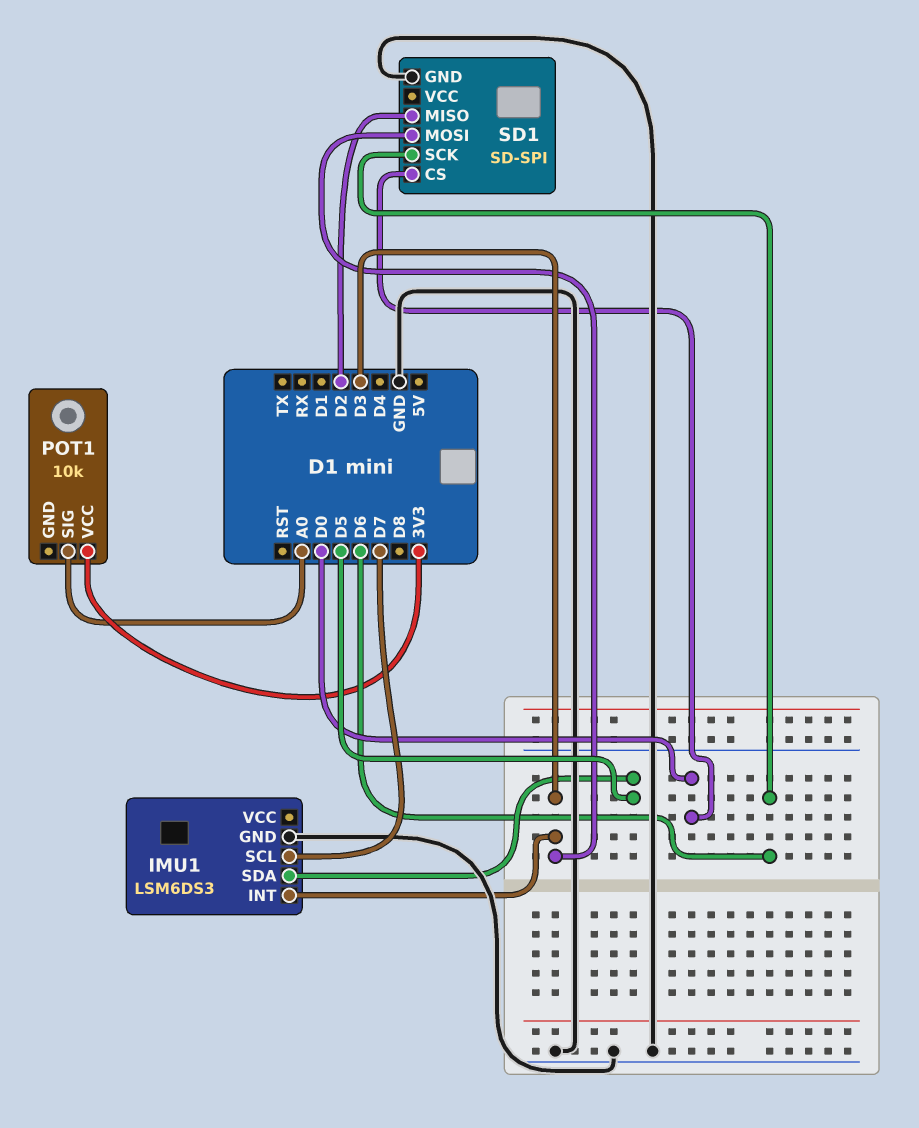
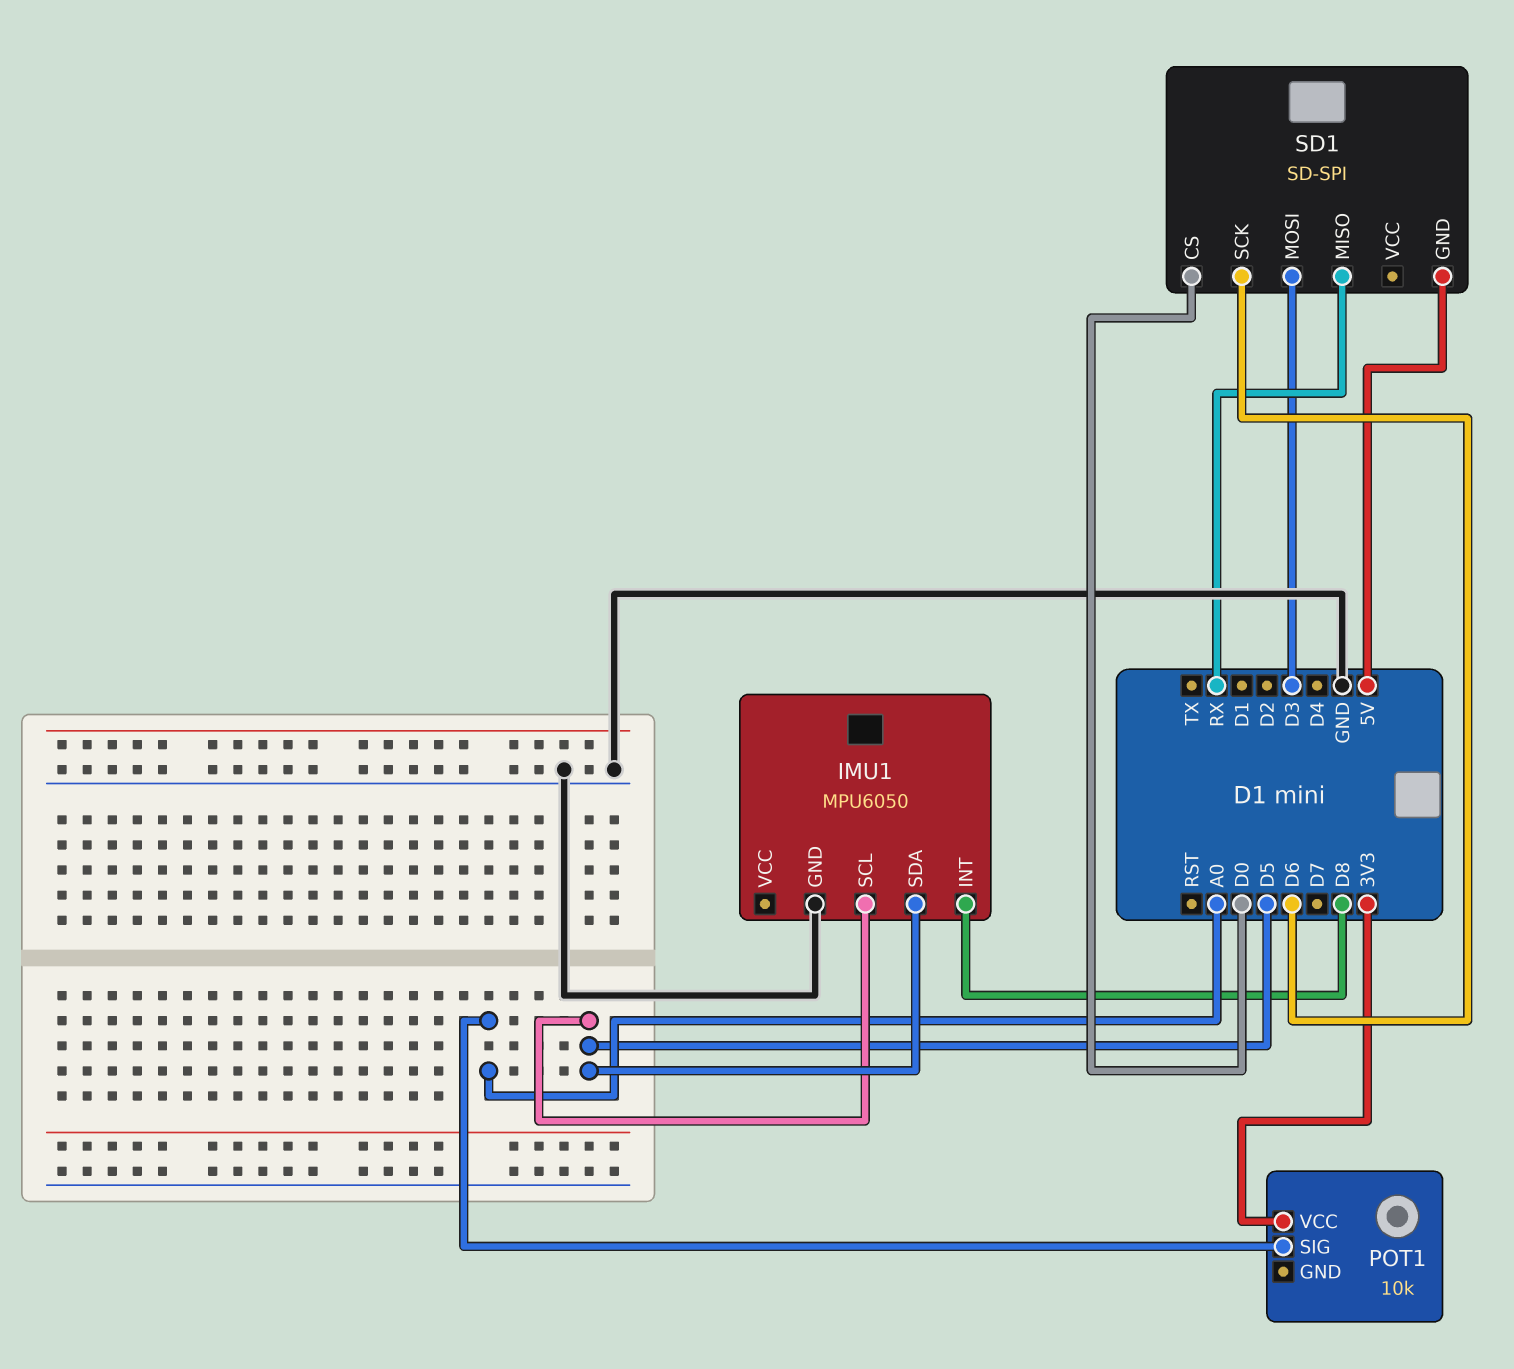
IMU1: LSM6DS3 -> MPU6050
IMU1 pin INT: D3 -> D8
IMU1 pin SCL: D7 -> D5
SD1 pin GND: GND -> 5V
SD1 pin MISO: D2 -> RX

